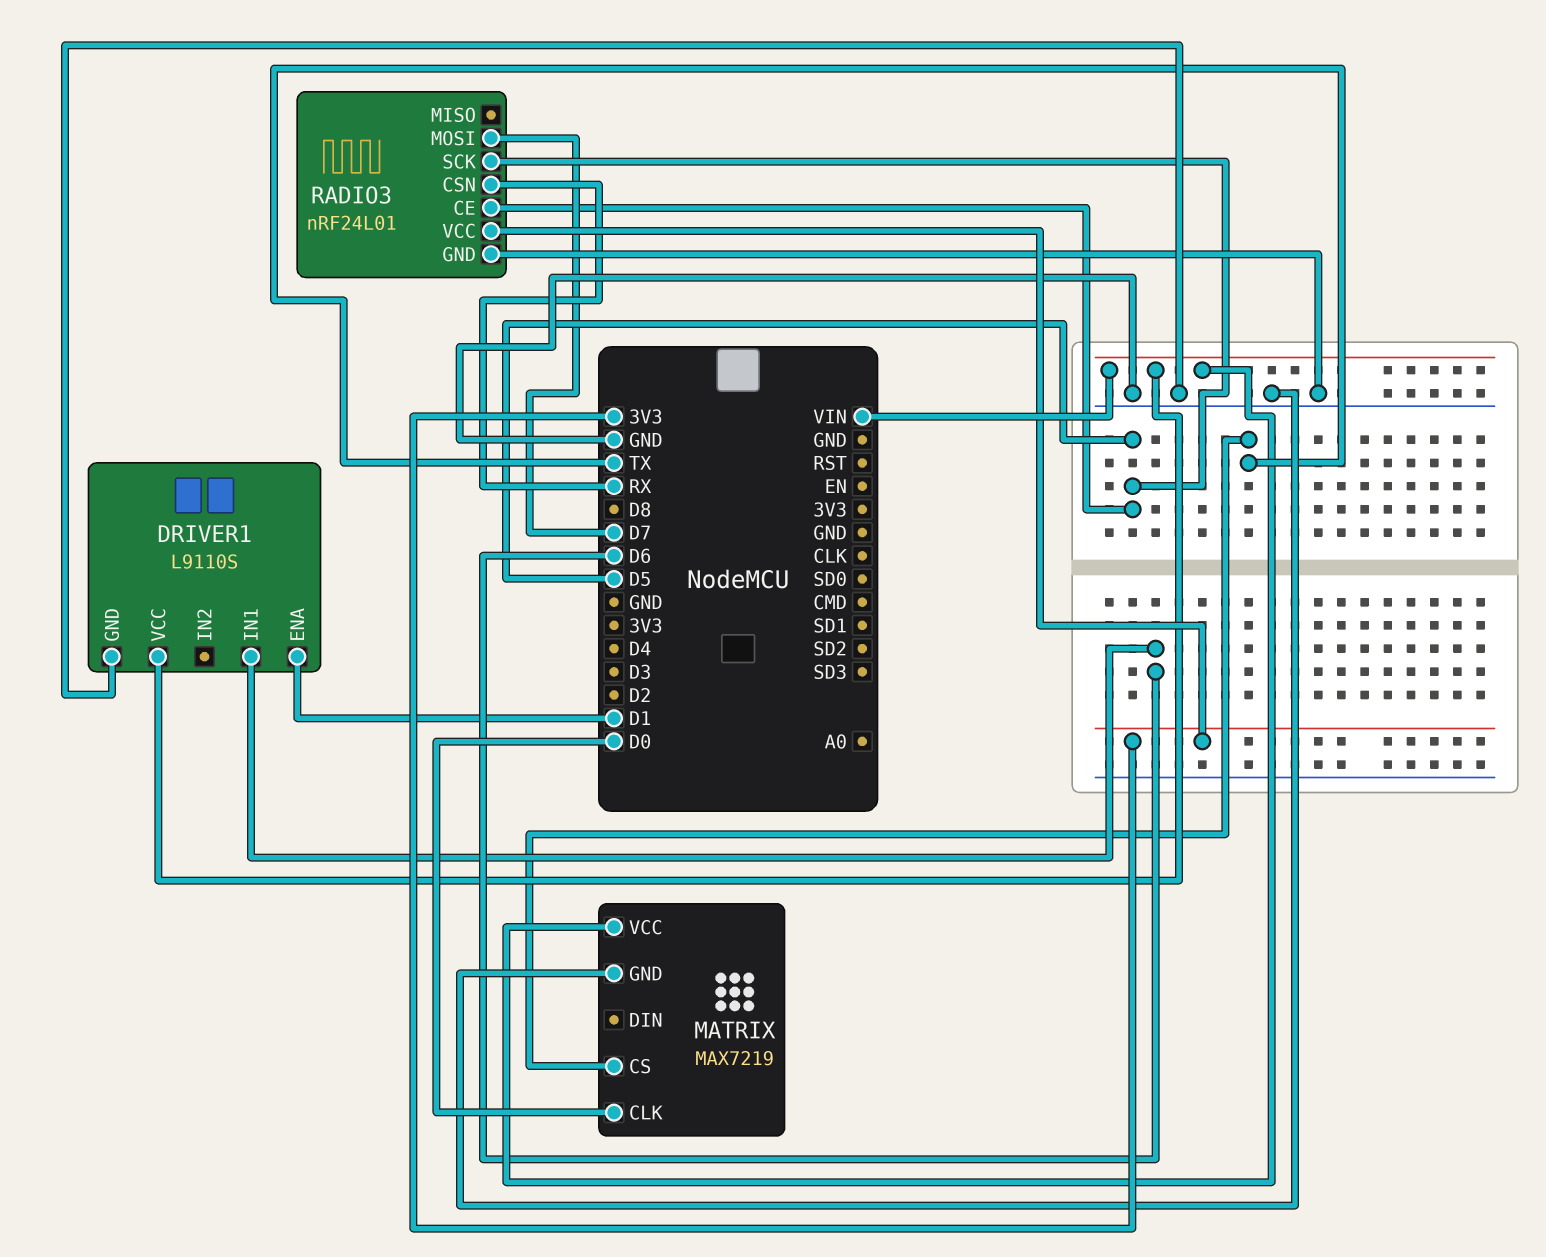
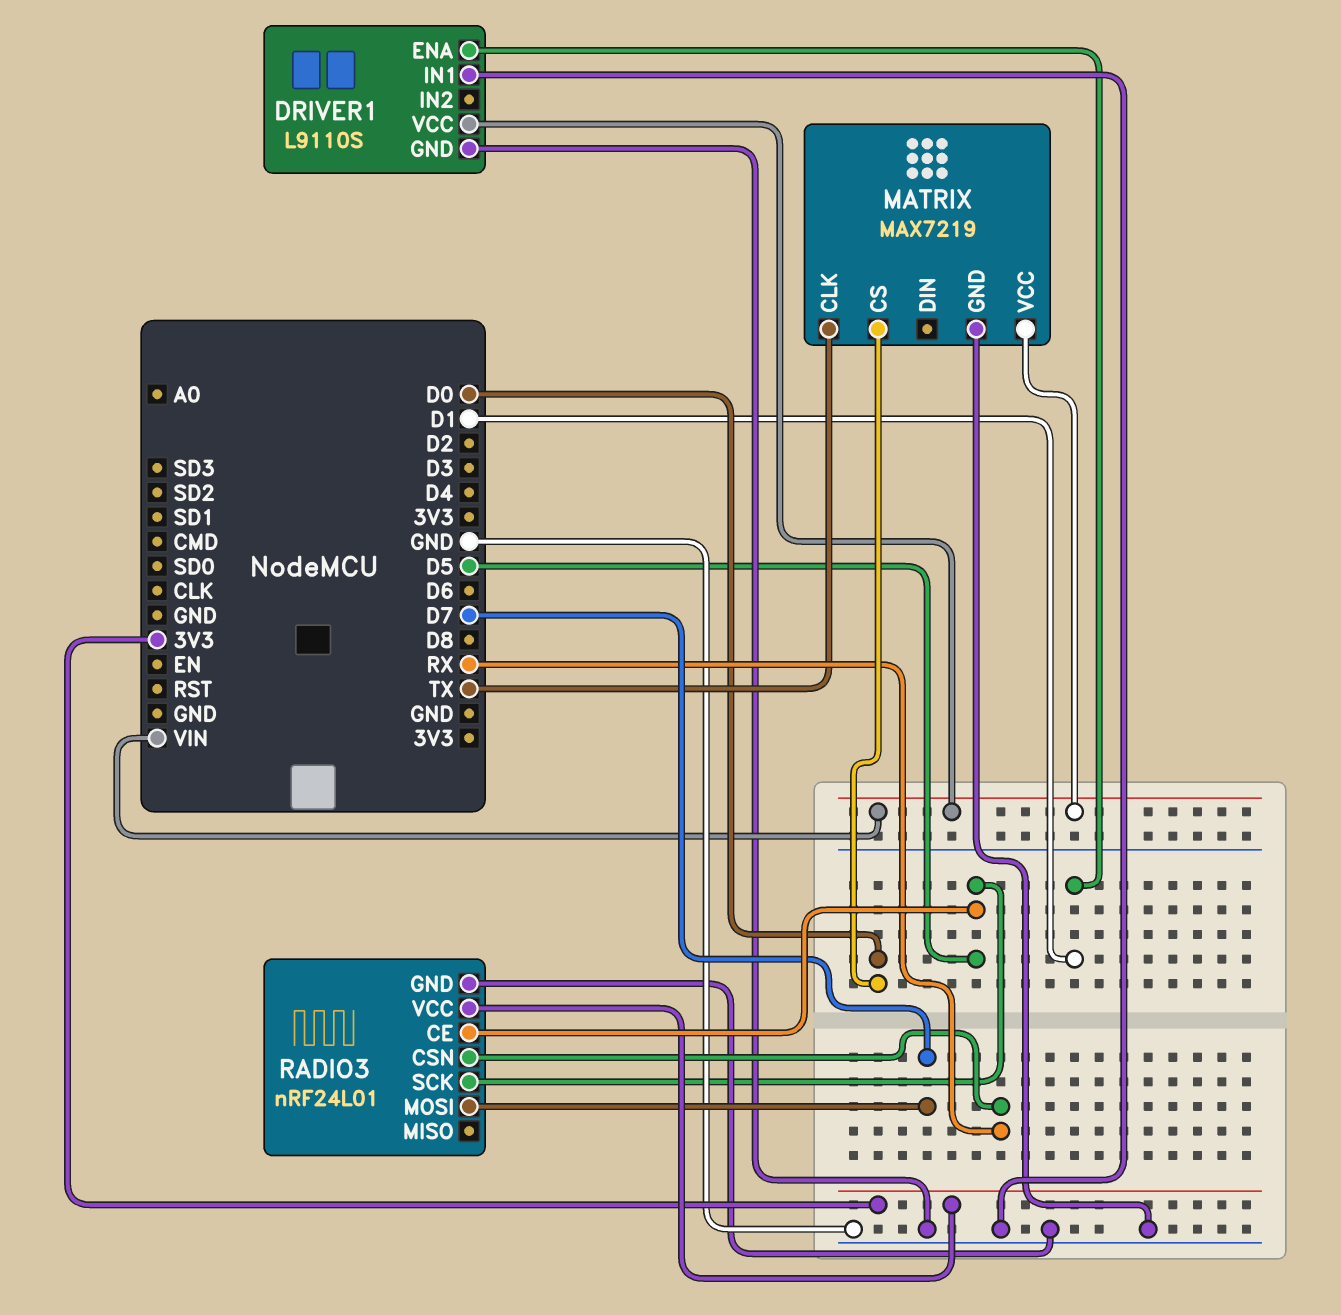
DRIVER1 pin IN1: D6 -> GND
MATRIX pin CLK: D0 -> TX
MATRIX pin CS: TX -> D0

